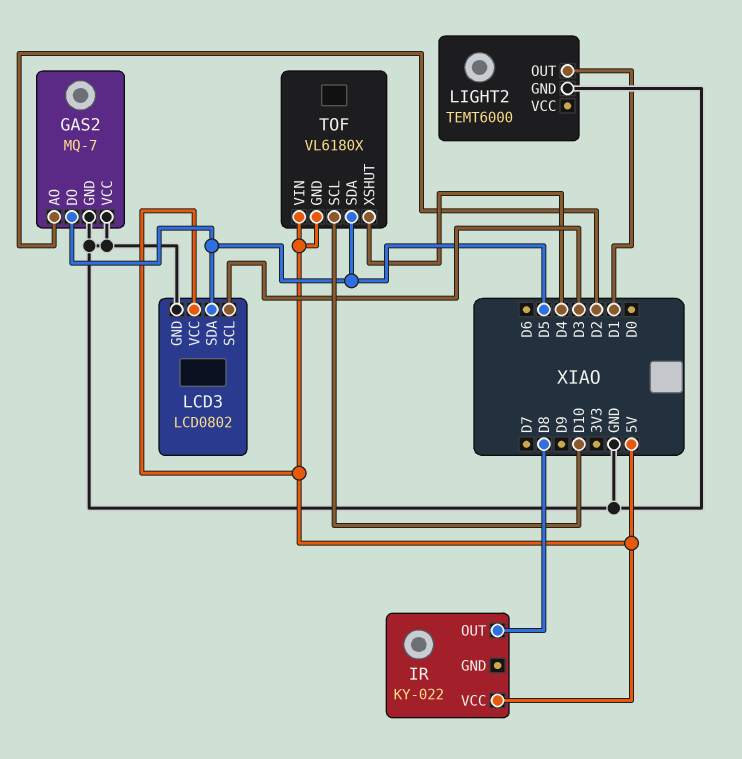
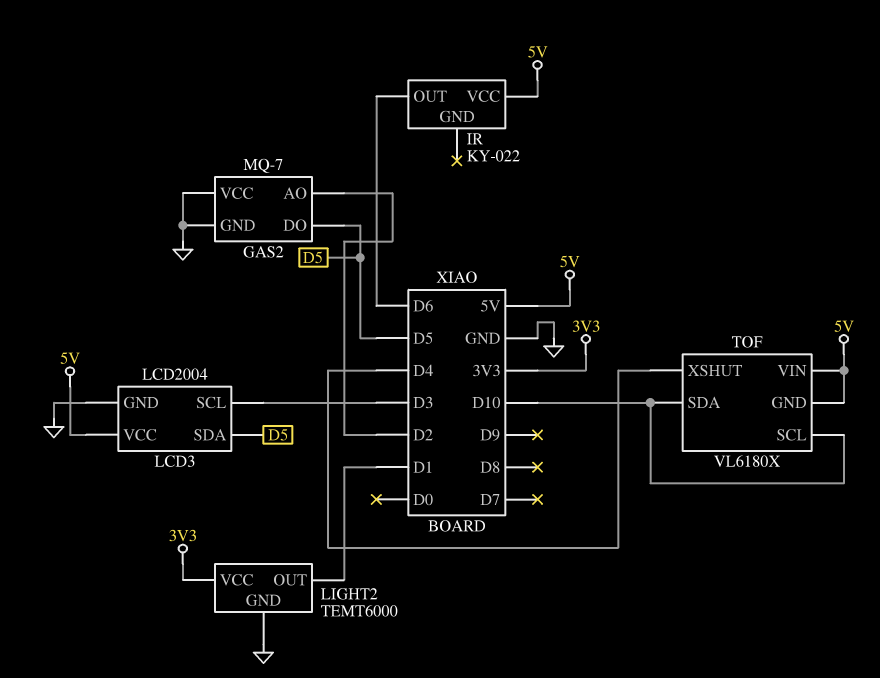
IR pin OUT: D8 -> D6
LCD3: LCD0802 -> LCD2004
LIGHT2 pin VCC: none -> 3V3
TOF pin SDA: D5 -> D10

